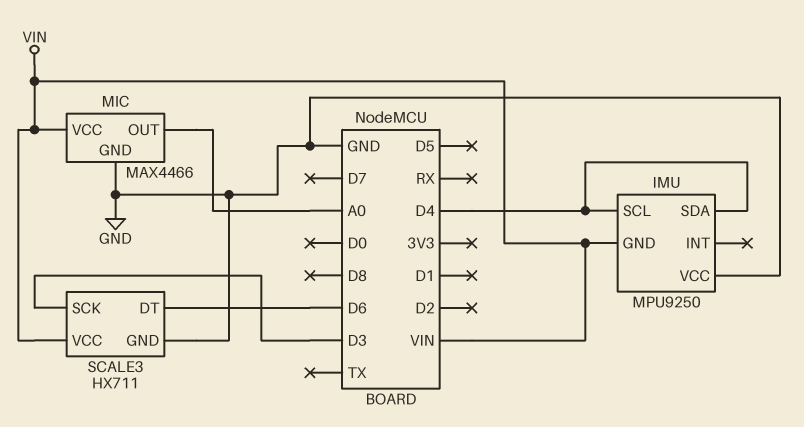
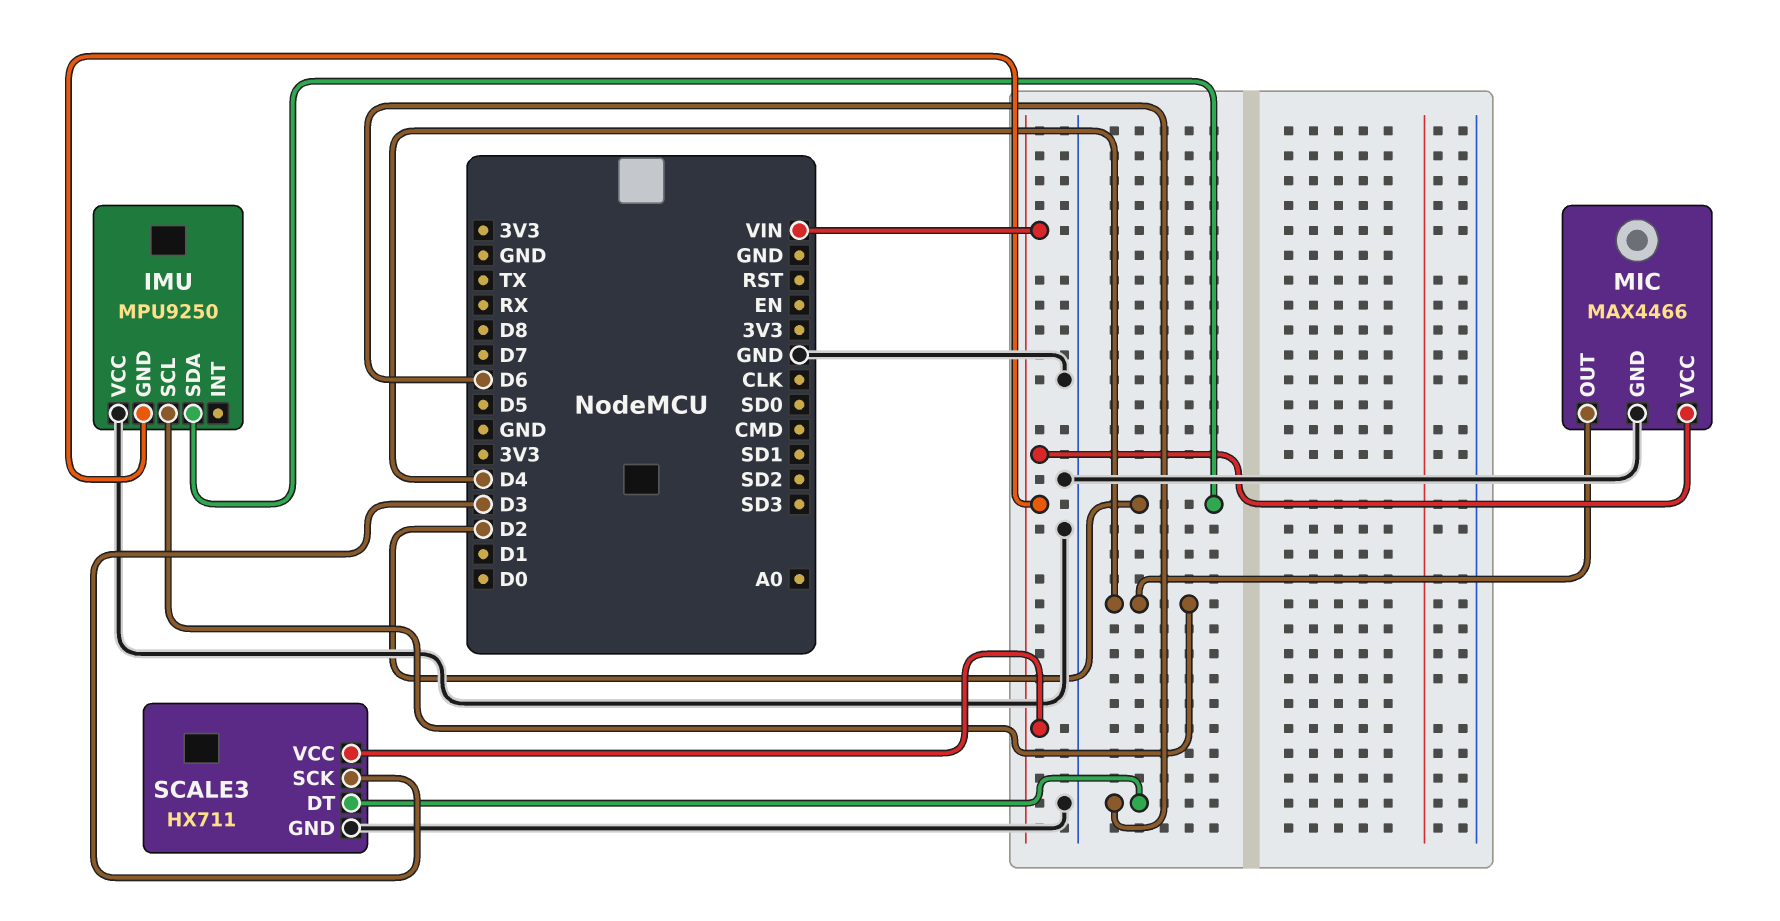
IMU pin SDA: D4 -> D2
MIC pin OUT: A0 -> D4

